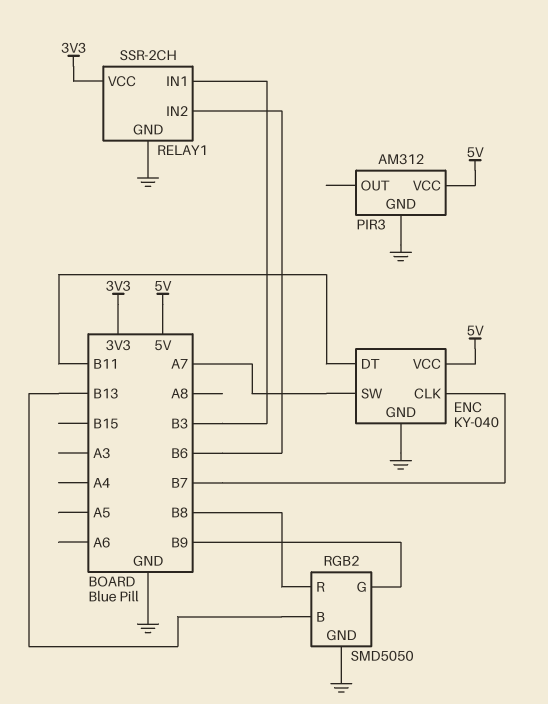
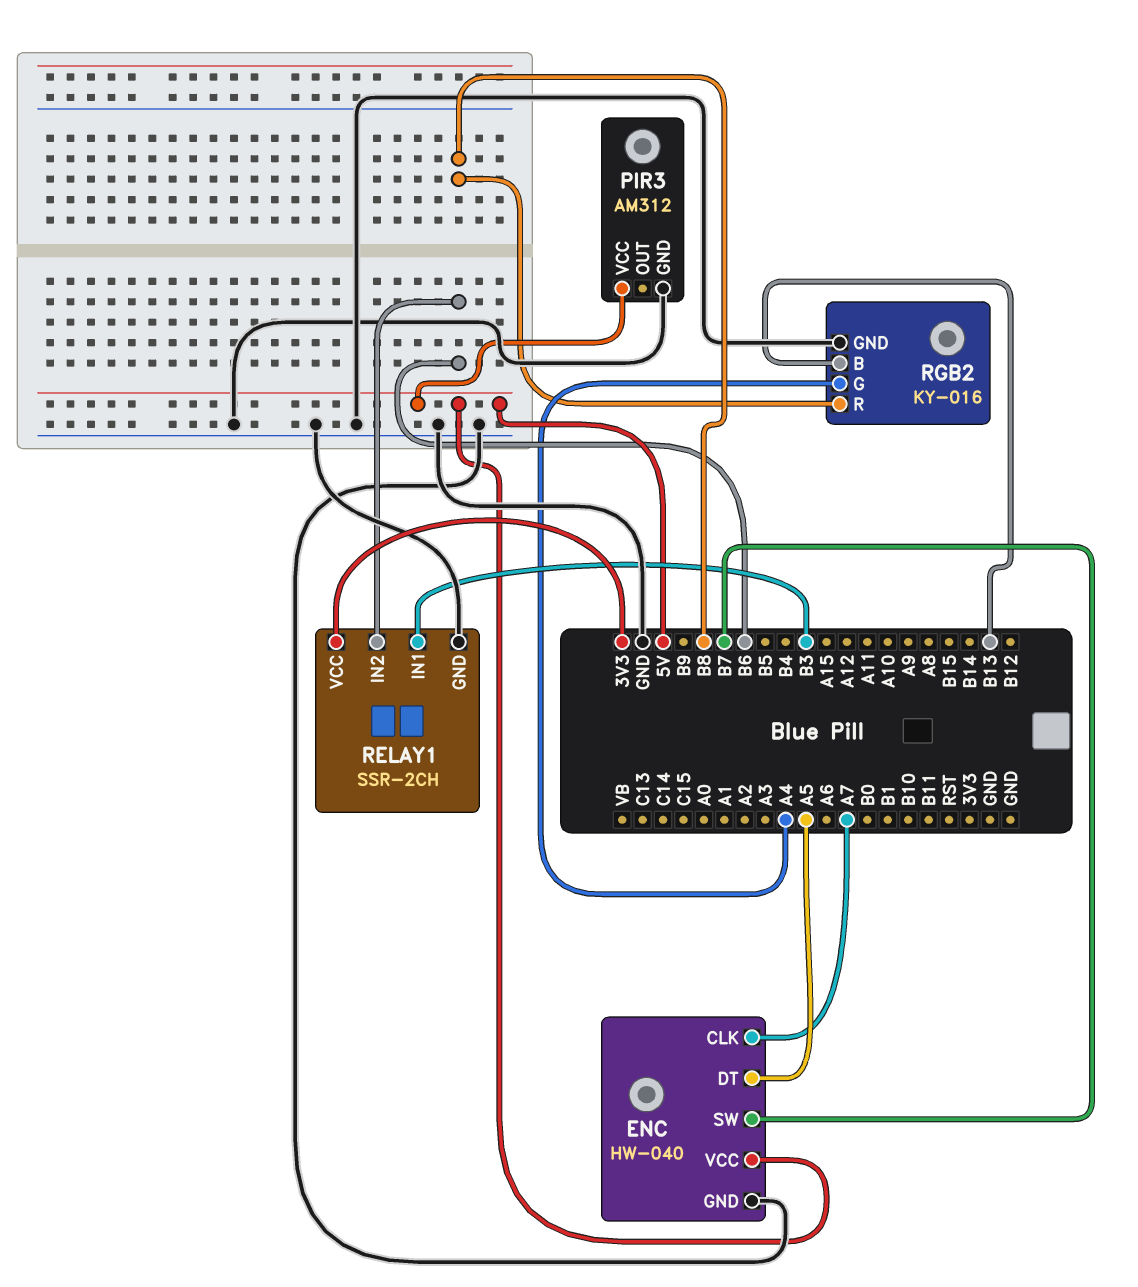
ENC: KY-040 -> HW-040
ENC pin CLK: B7 -> A7
ENC pin DT: B11 -> A5
ENC pin SW: A7 -> B7
RGB2: SMD5050 -> KY-016
RGB2 pin G: B9 -> A4

